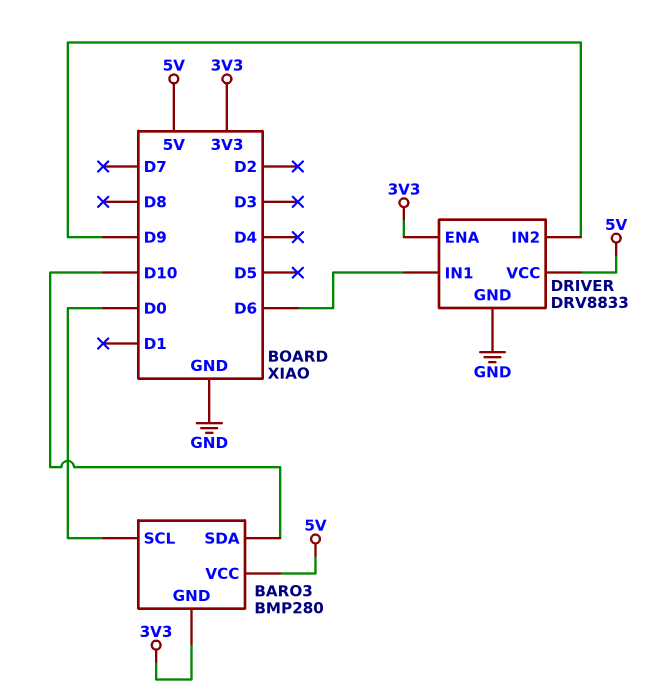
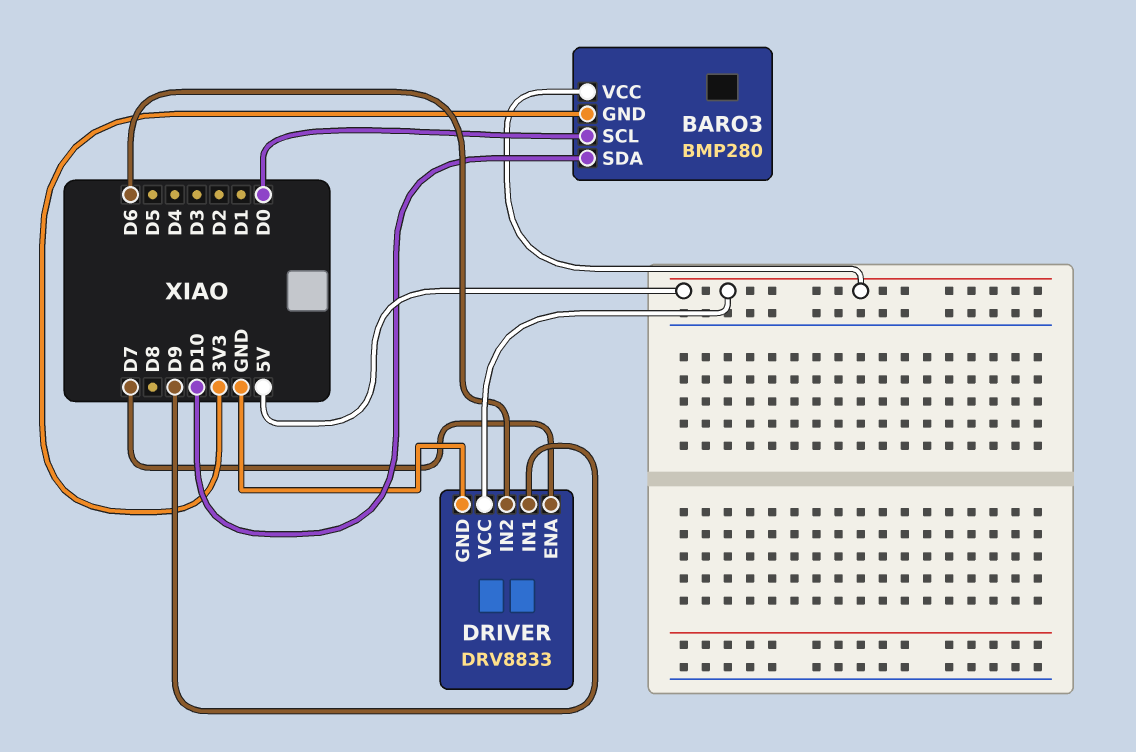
DRIVER pin ENA: 3V3 -> D7
DRIVER pin IN1: D6 -> D9
DRIVER pin IN2: D9 -> D6

